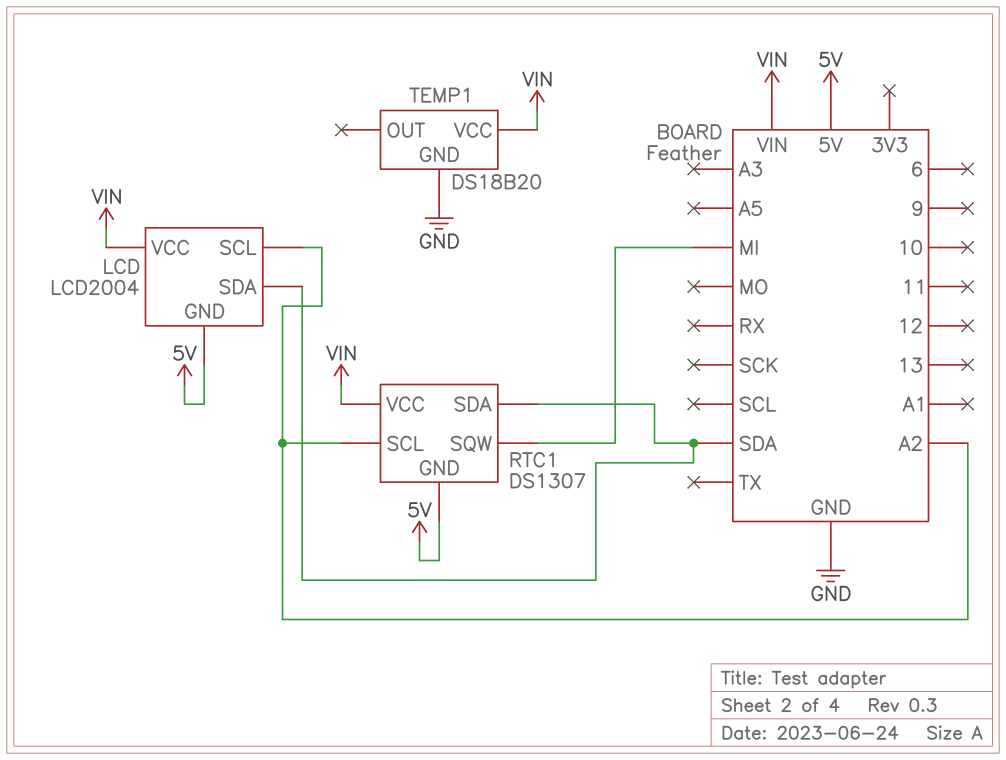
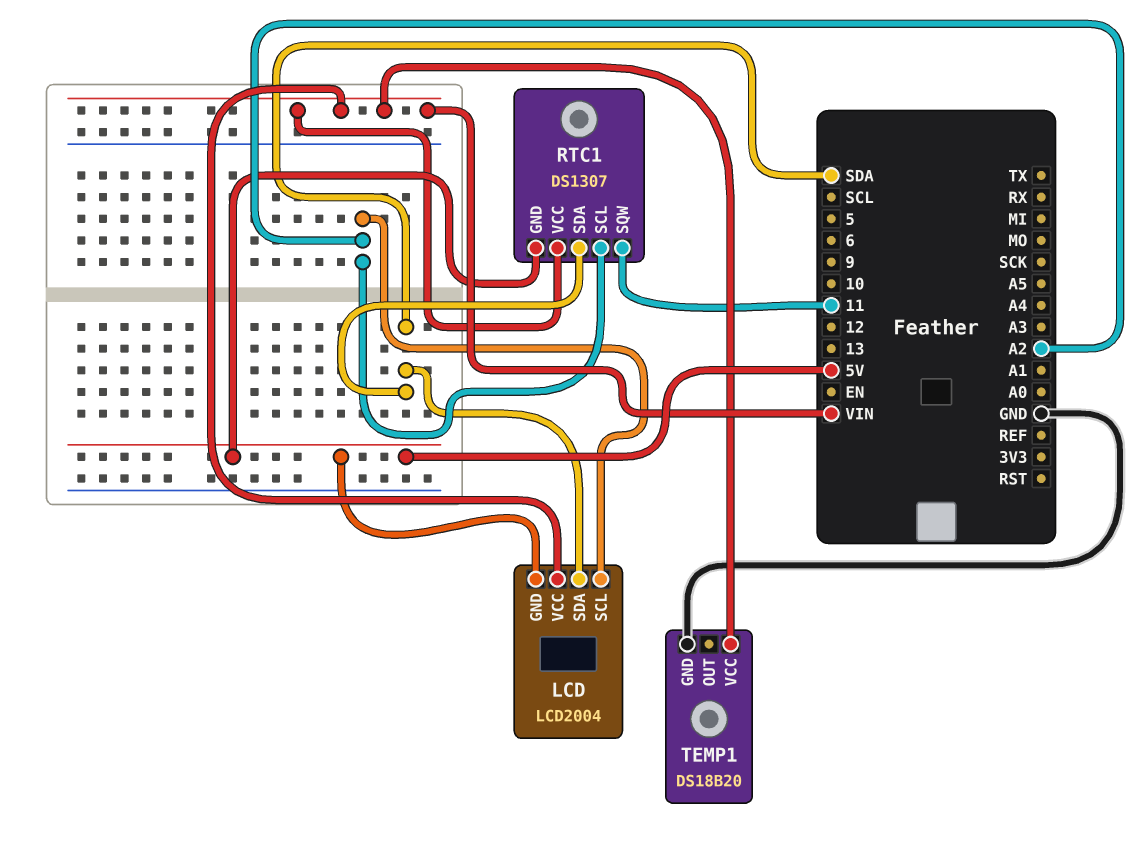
RTC1 pin SQW: MI -> 11

